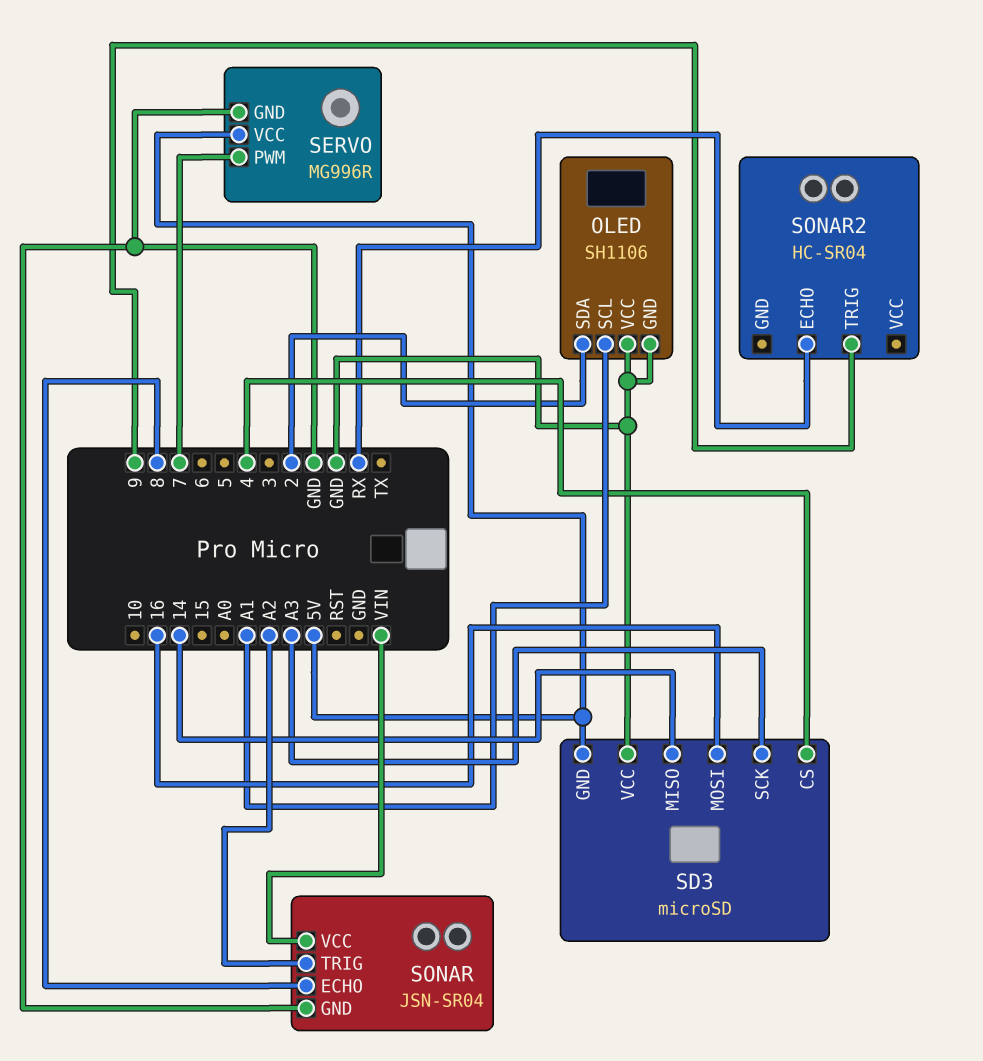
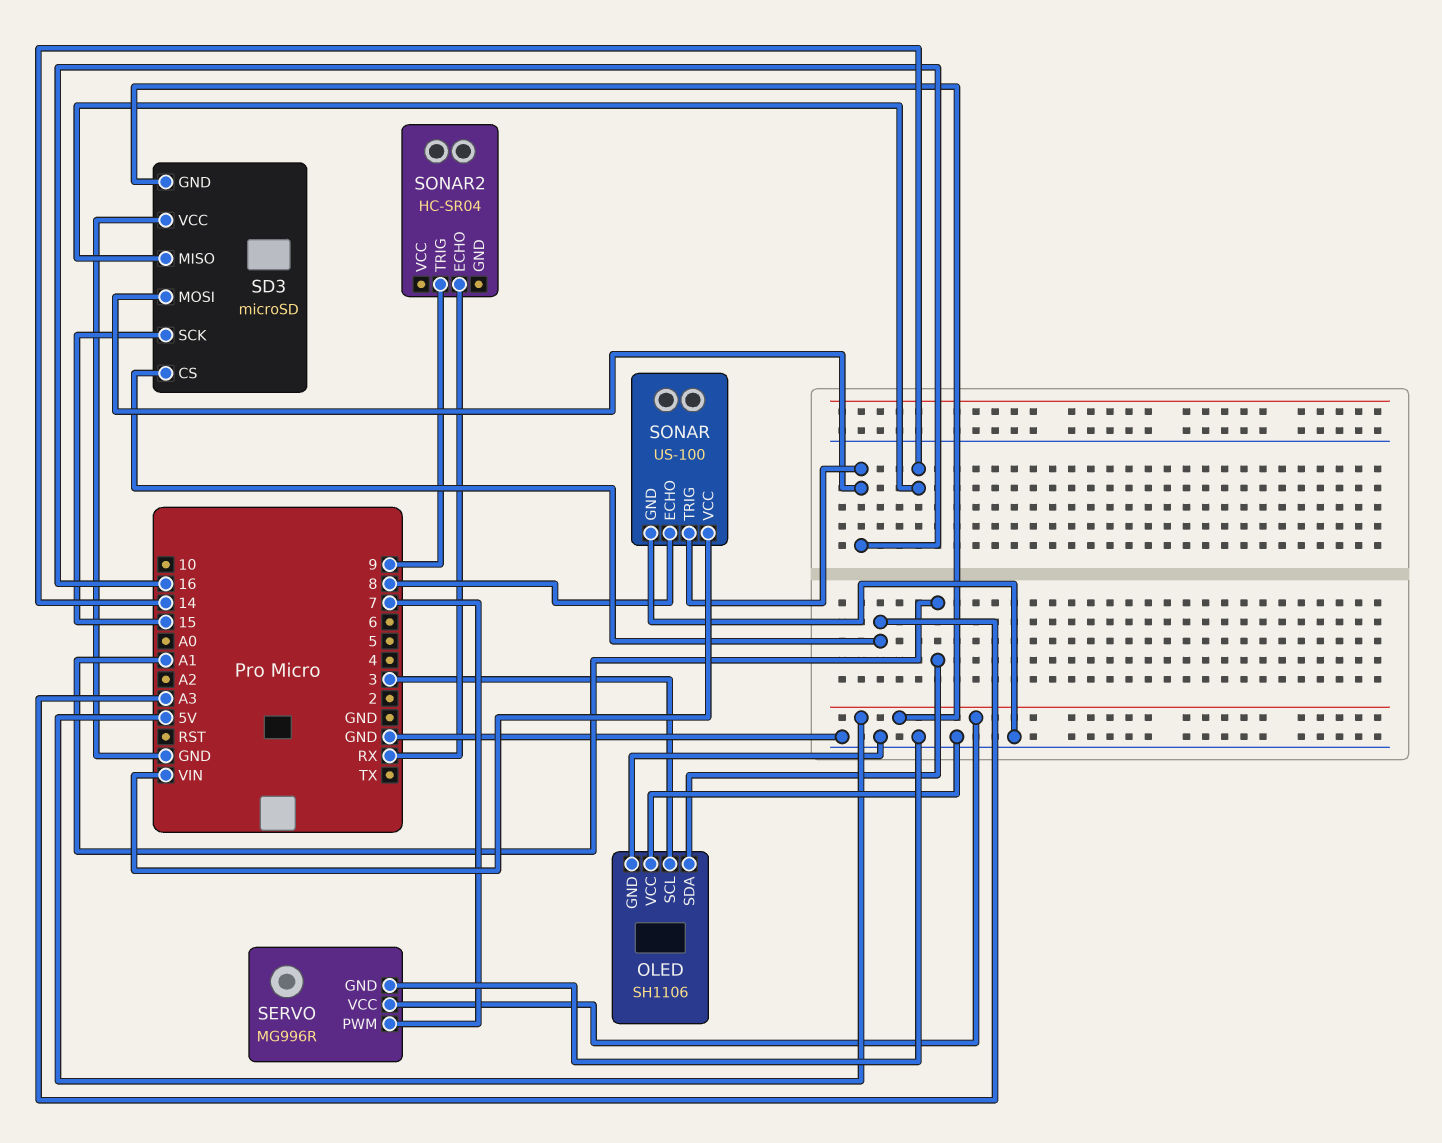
OLED pin SCL: A1 -> 3
OLED pin SDA: 2 -> A1
SD3 pin CS: 4 -> A3
SD3 pin SCK: A3 -> 15
SONAR: JSN-SR04 -> US-100
SONAR pin TRIG: A2 -> 16

